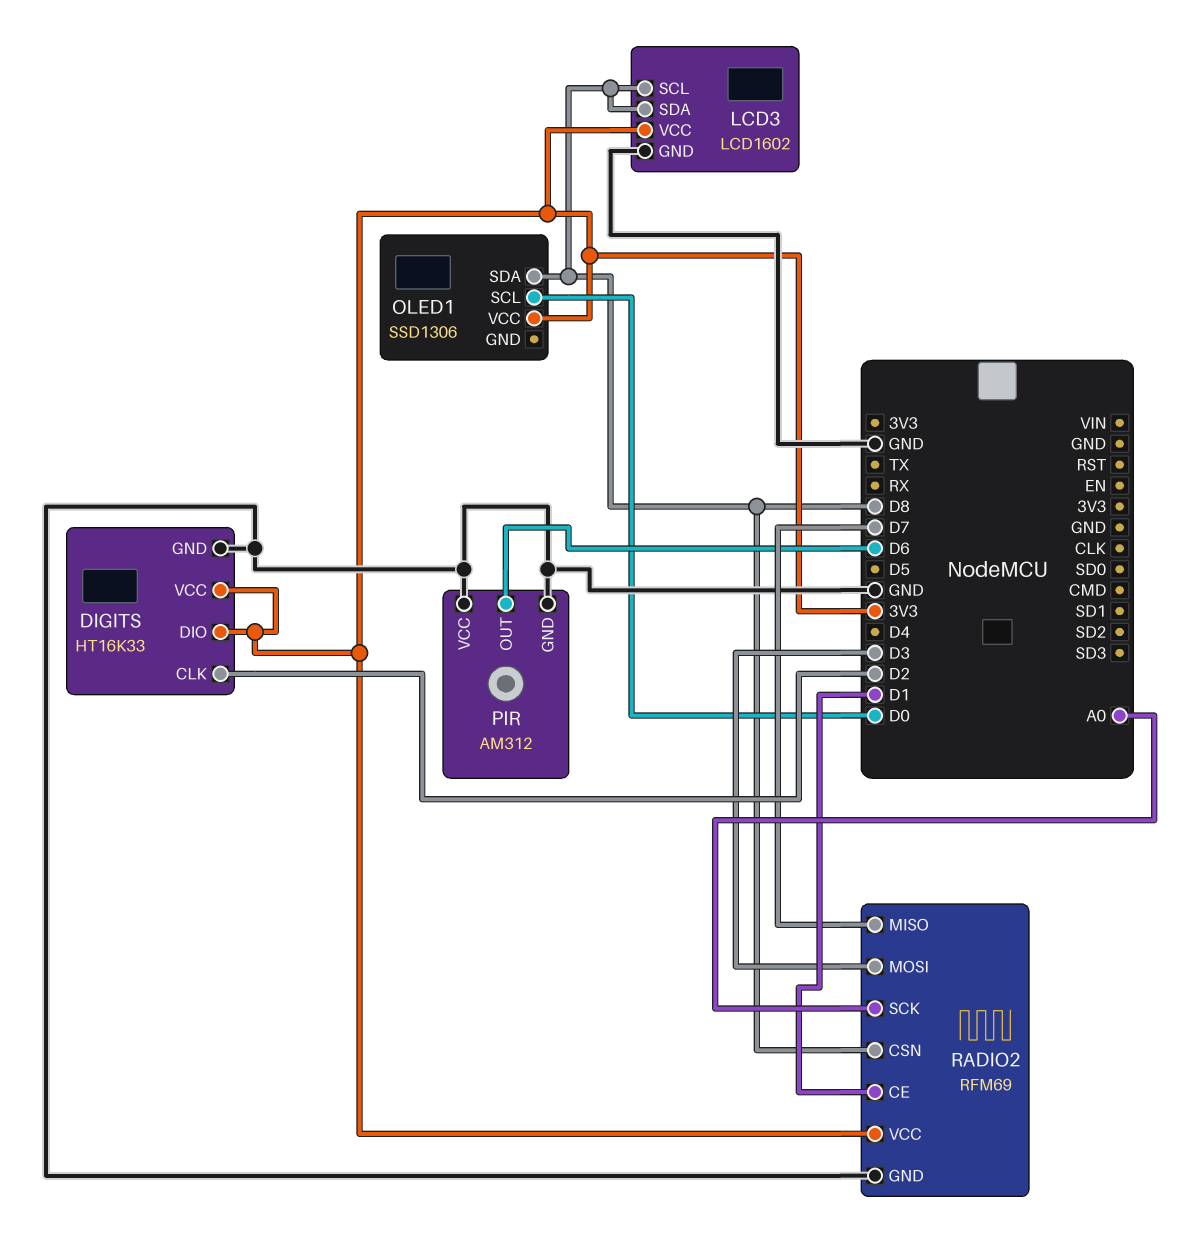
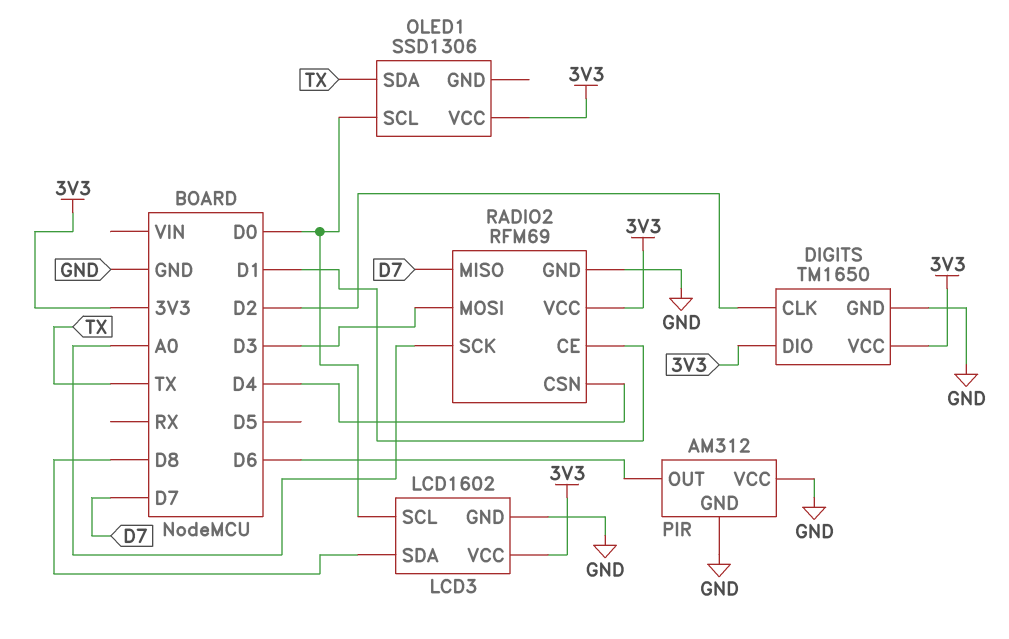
DIGITS: HT16K33 -> TM1650
LCD3 pin SCL: D8 -> D0
OLED1 pin SDA: D8 -> TX
RADIO2 pin CSN: D8 -> D4

